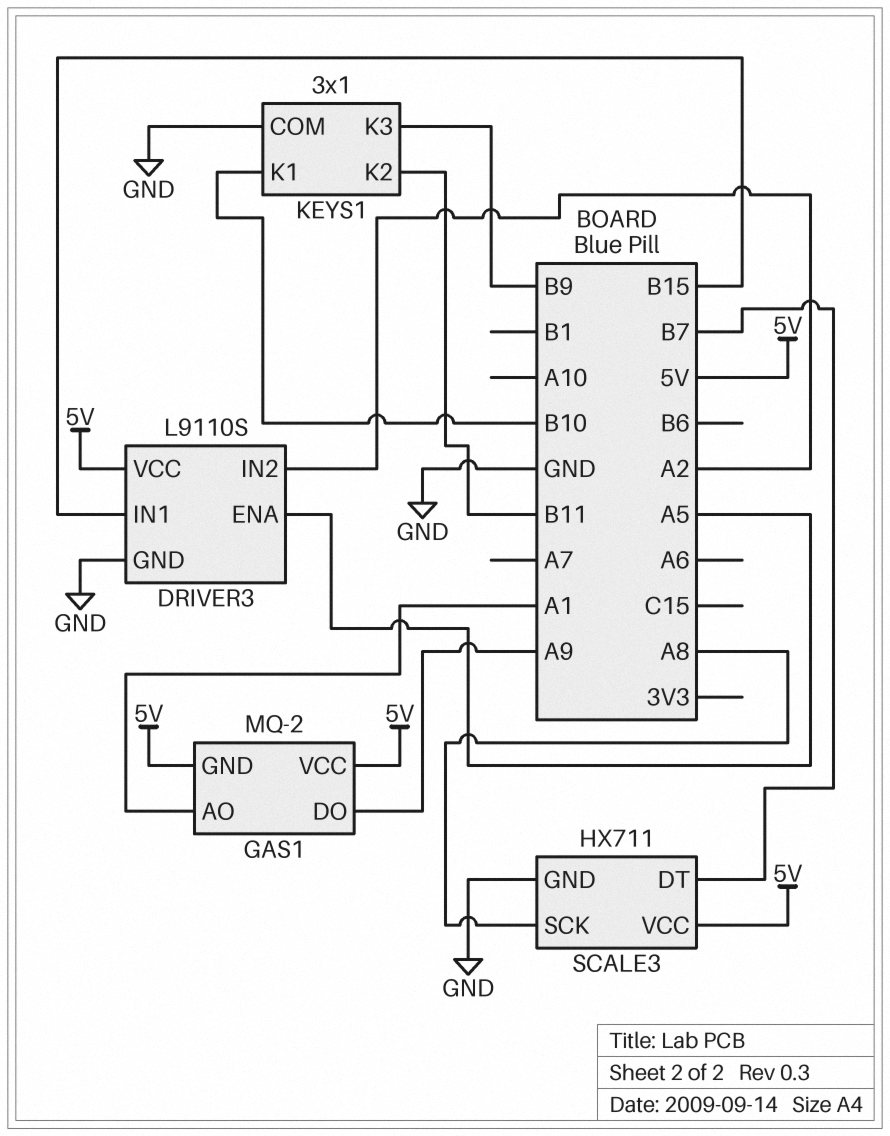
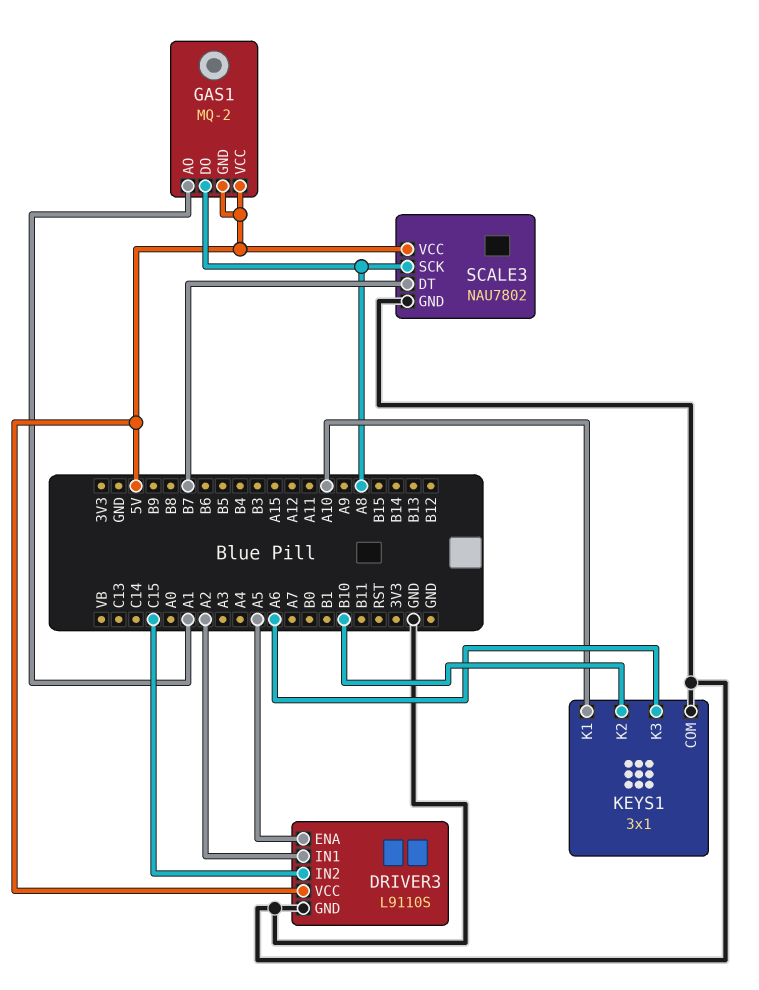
DRIVER3 pin IN1: B15 -> A2
DRIVER3 pin IN2: A2 -> C15
GAS1 pin DO: A9 -> A8
KEYS1 pin K1: B10 -> A10
KEYS1 pin K2: B11 -> B10
KEYS1 pin K3: B9 -> A6
SCALE3: HX711 -> NAU7802

